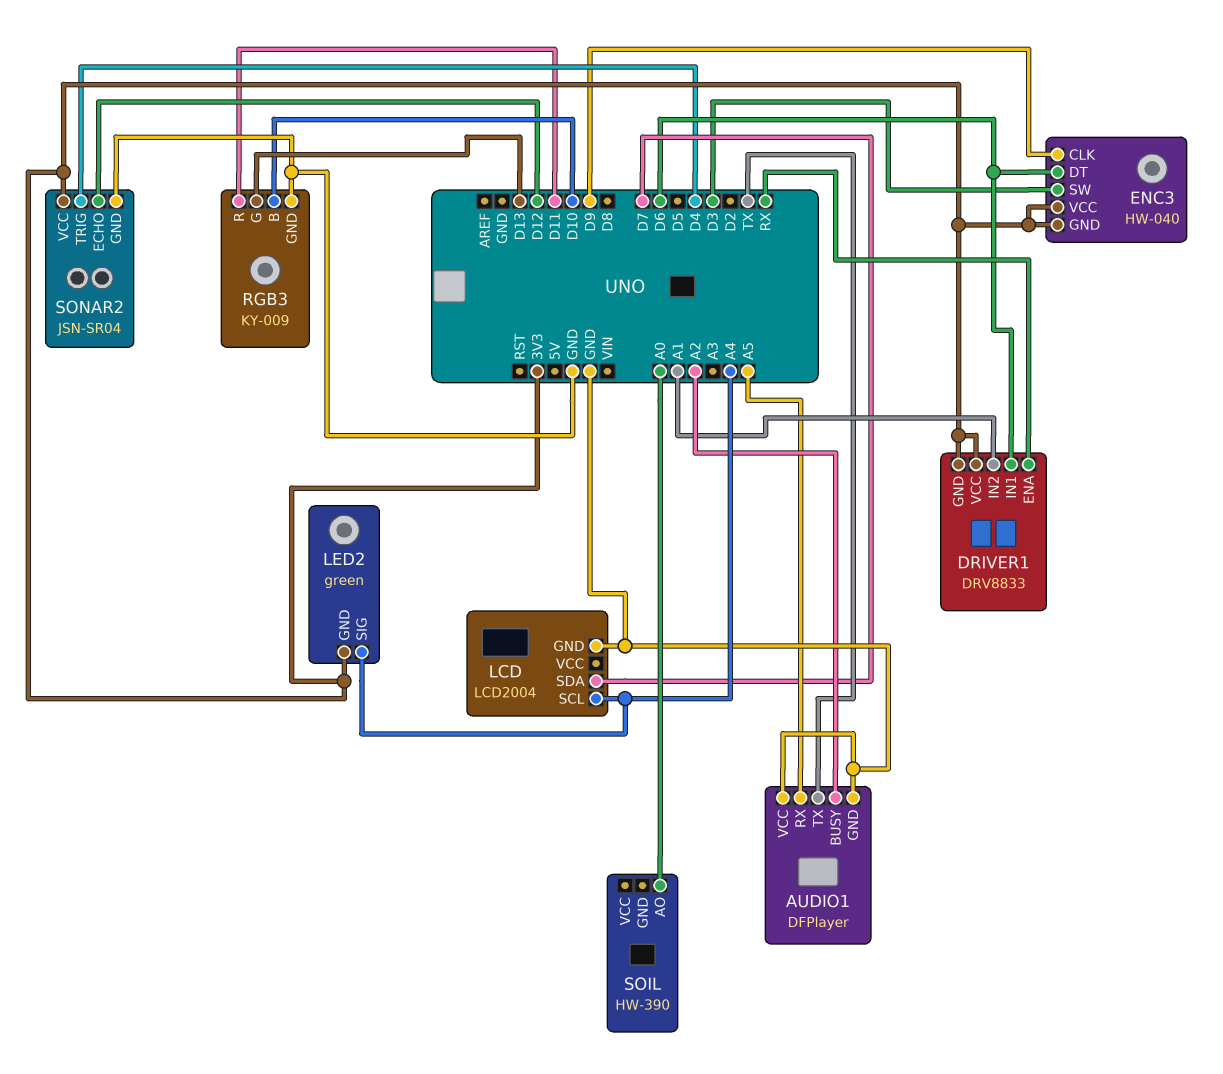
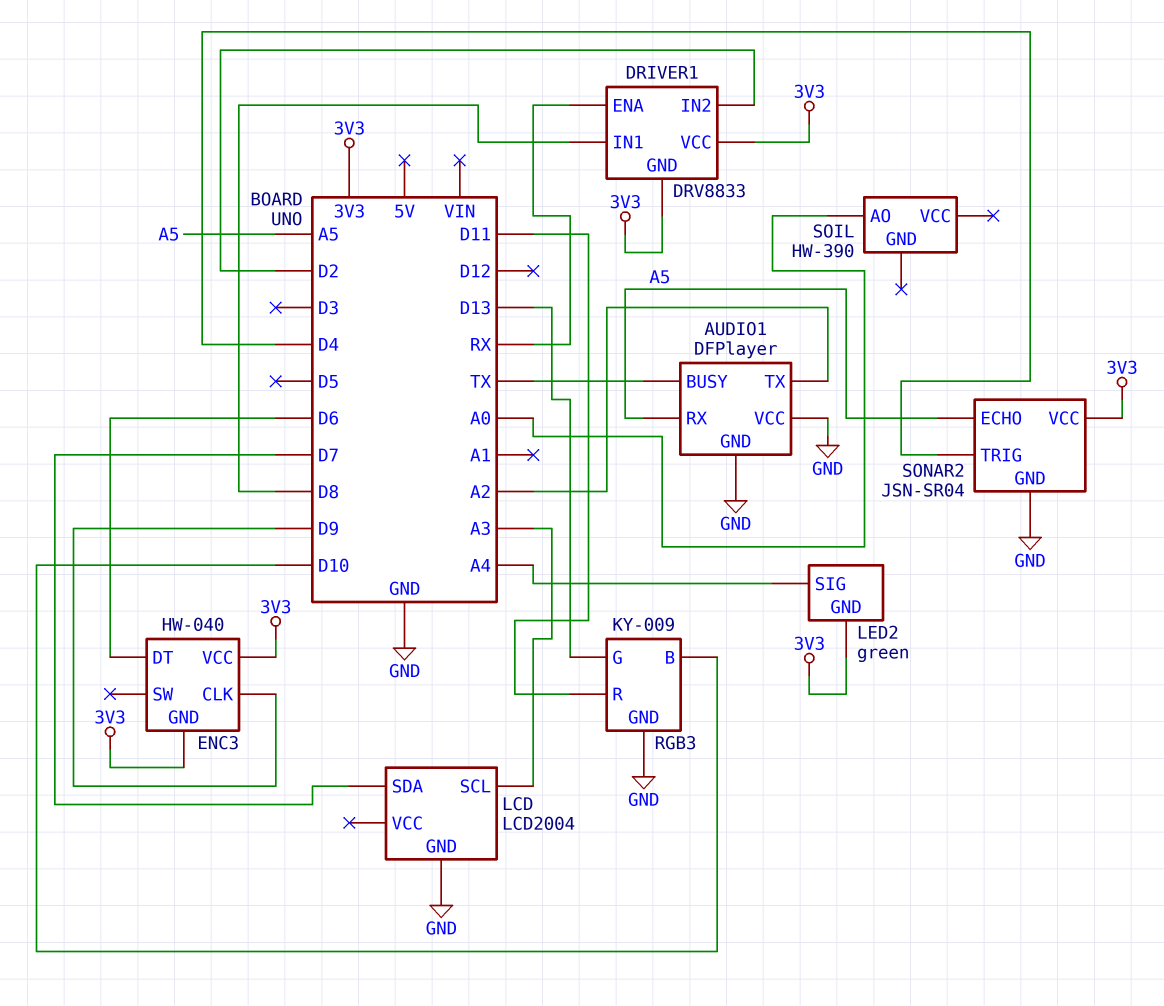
AUDIO1 pin BUSY: A2 -> TX
AUDIO1 pin TX: TX -> A2
DRIVER1 pin IN1: D6 -> D8
DRIVER1 pin IN2: A1 -> D2
ENC3 pin SW: D3 -> none
LCD pin SCL: A4 -> A3
SONAR2 pin ECHO: D12 -> A5

